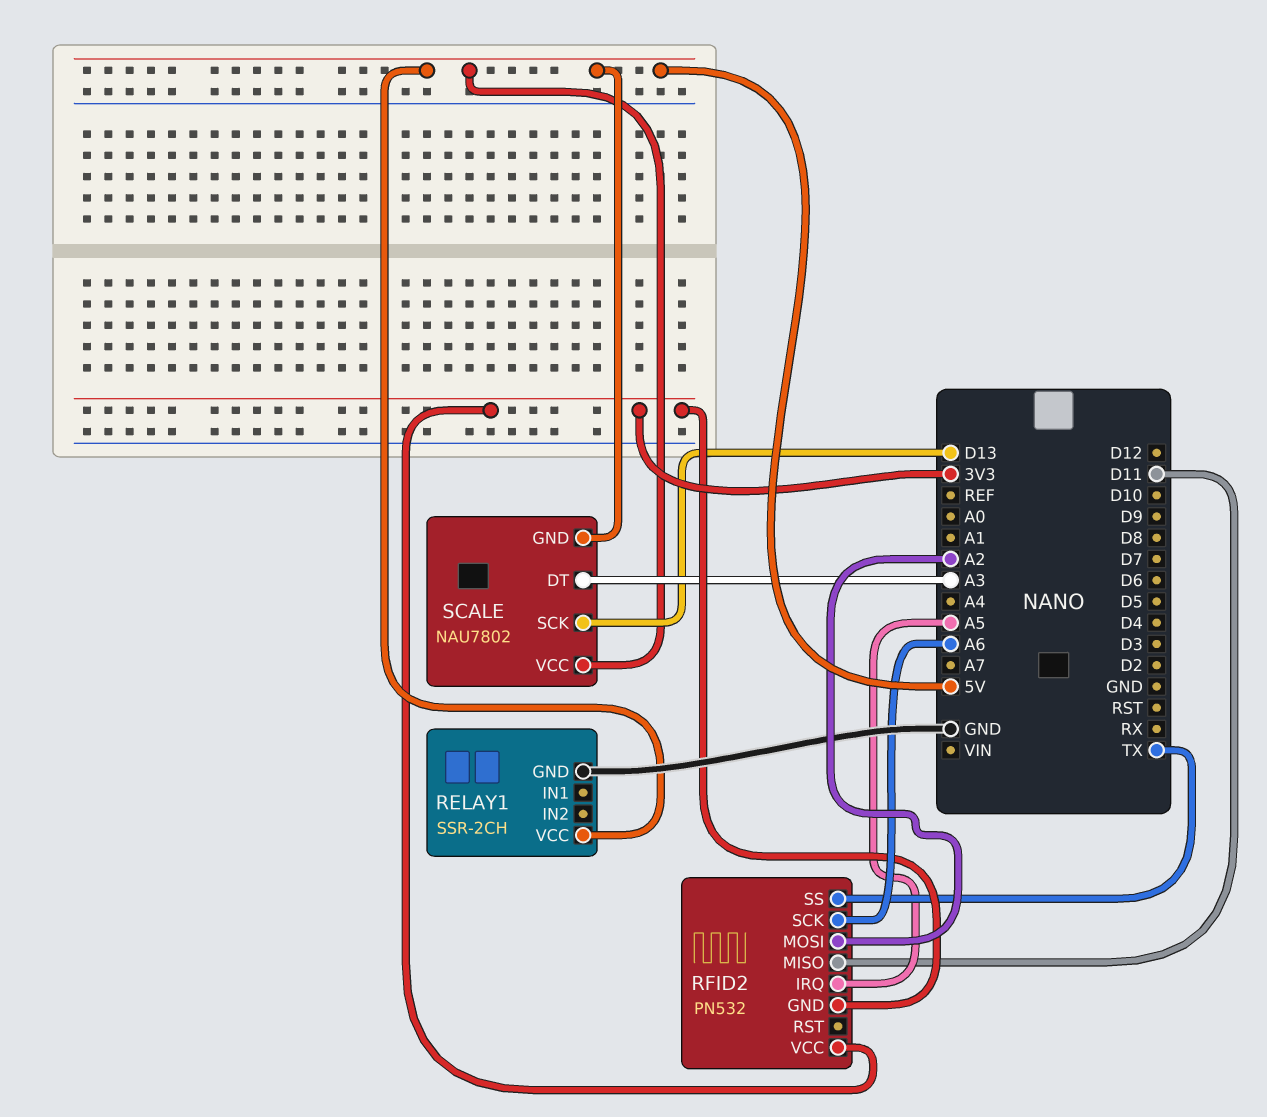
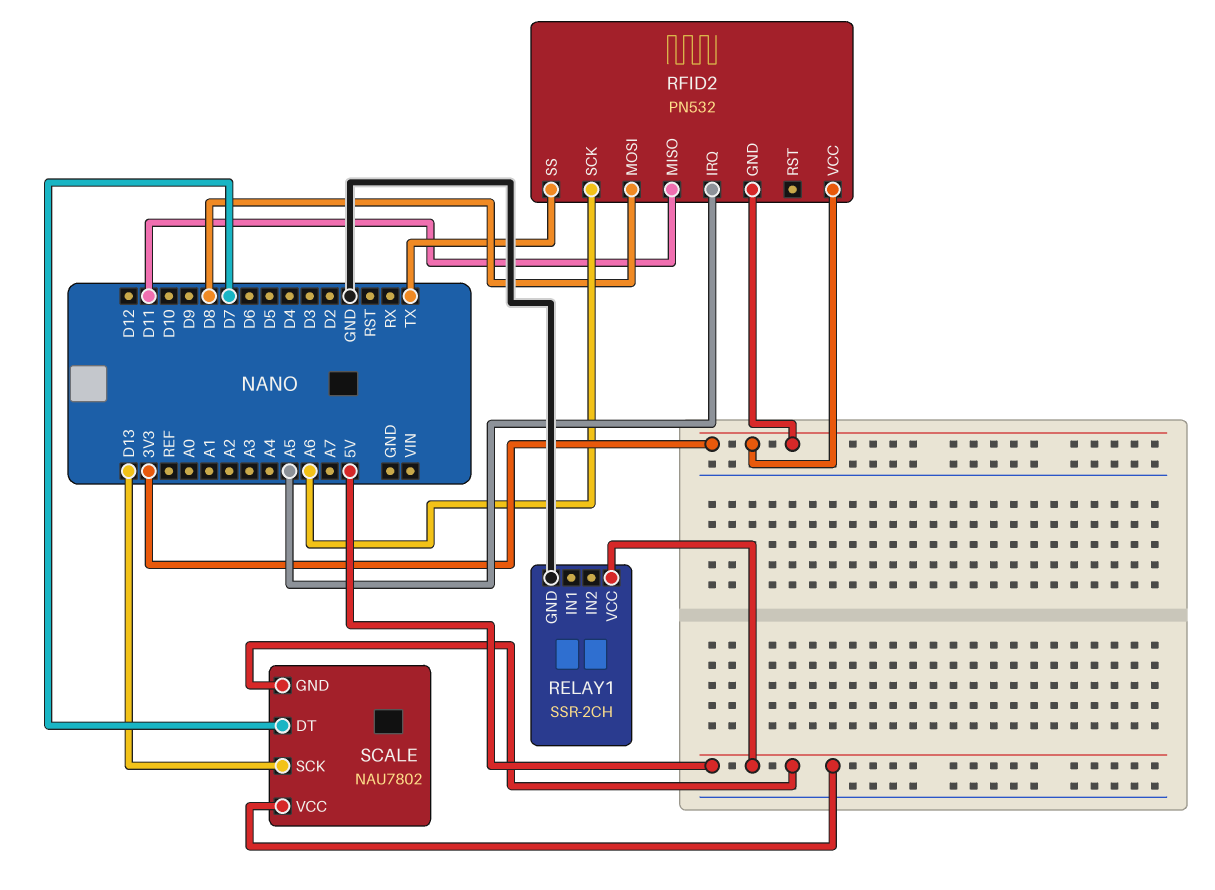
RFID2 pin MOSI: A2 -> D8
SCALE pin DT: A3 -> D7

